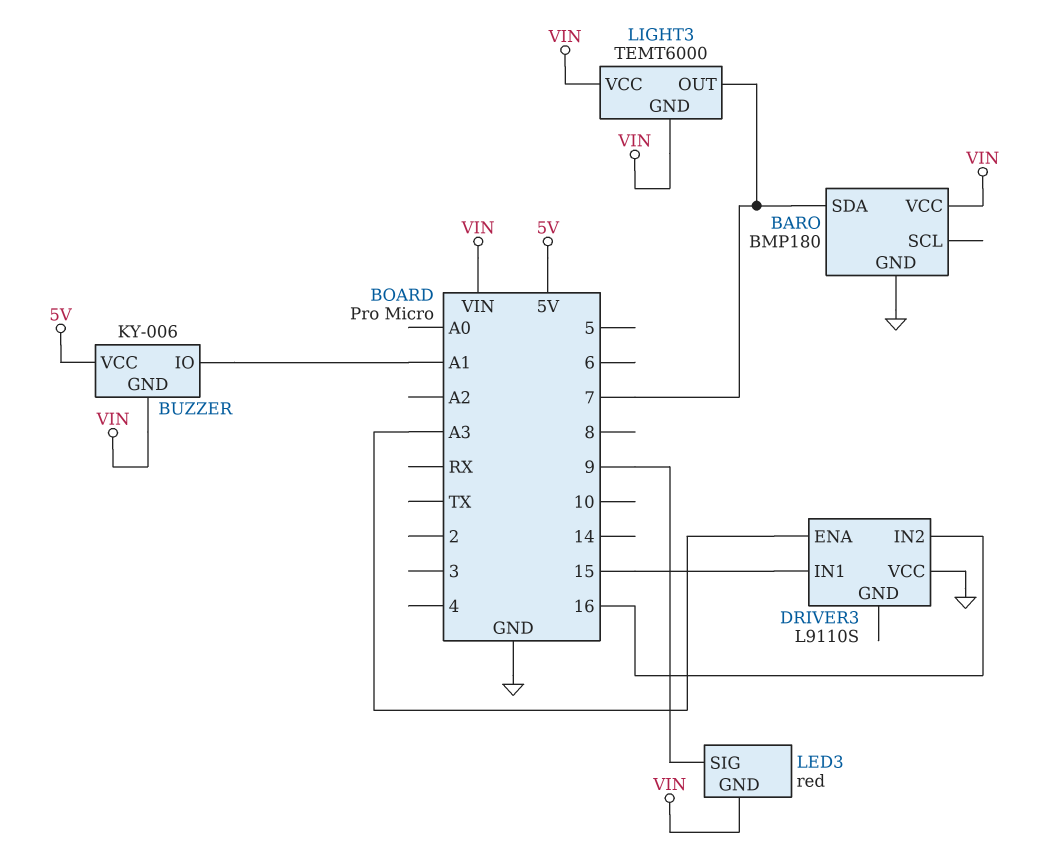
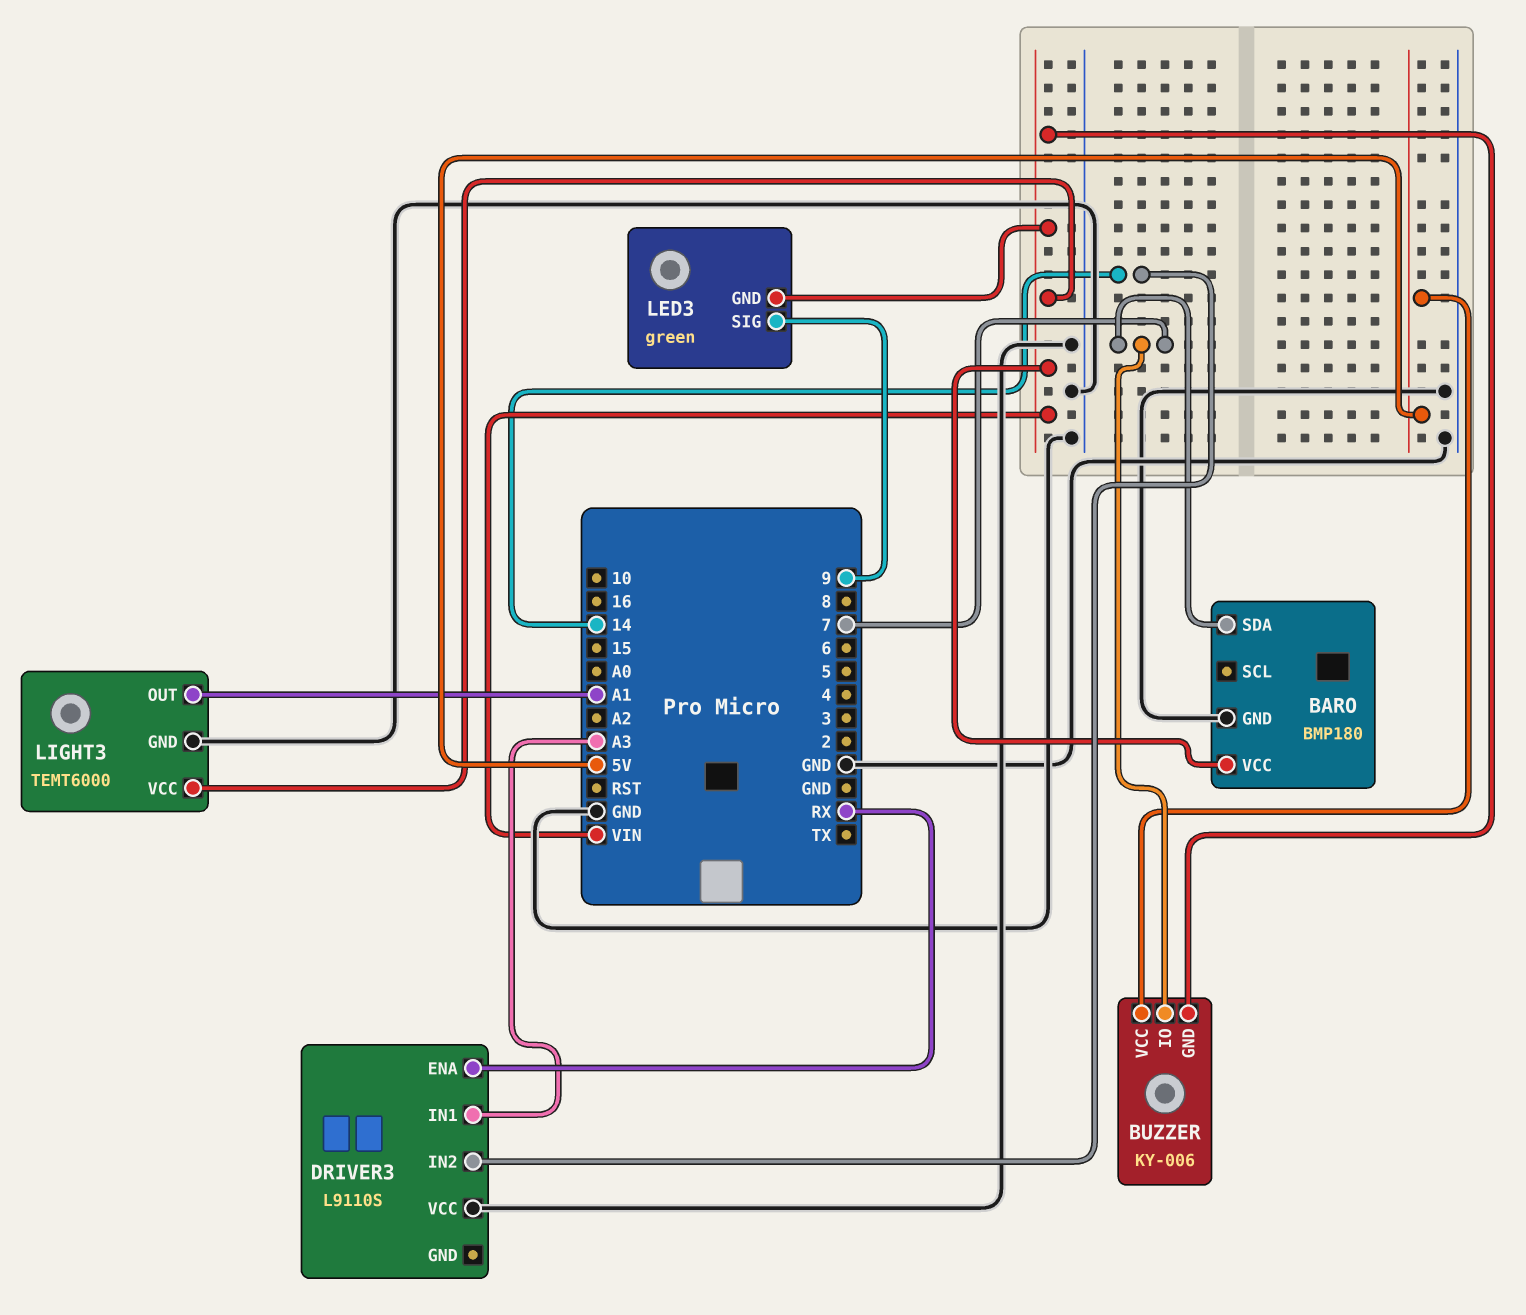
BUZZER pin IO: A1 -> 7
DRIVER3 pin ENA: A3 -> RX
DRIVER3 pin IN1: 15 -> A3
DRIVER3 pin IN2: 16 -> 14
LED3: red -> green
LIGHT3 pin GND: VIN -> GND
LIGHT3 pin OUT: 7 -> A1

